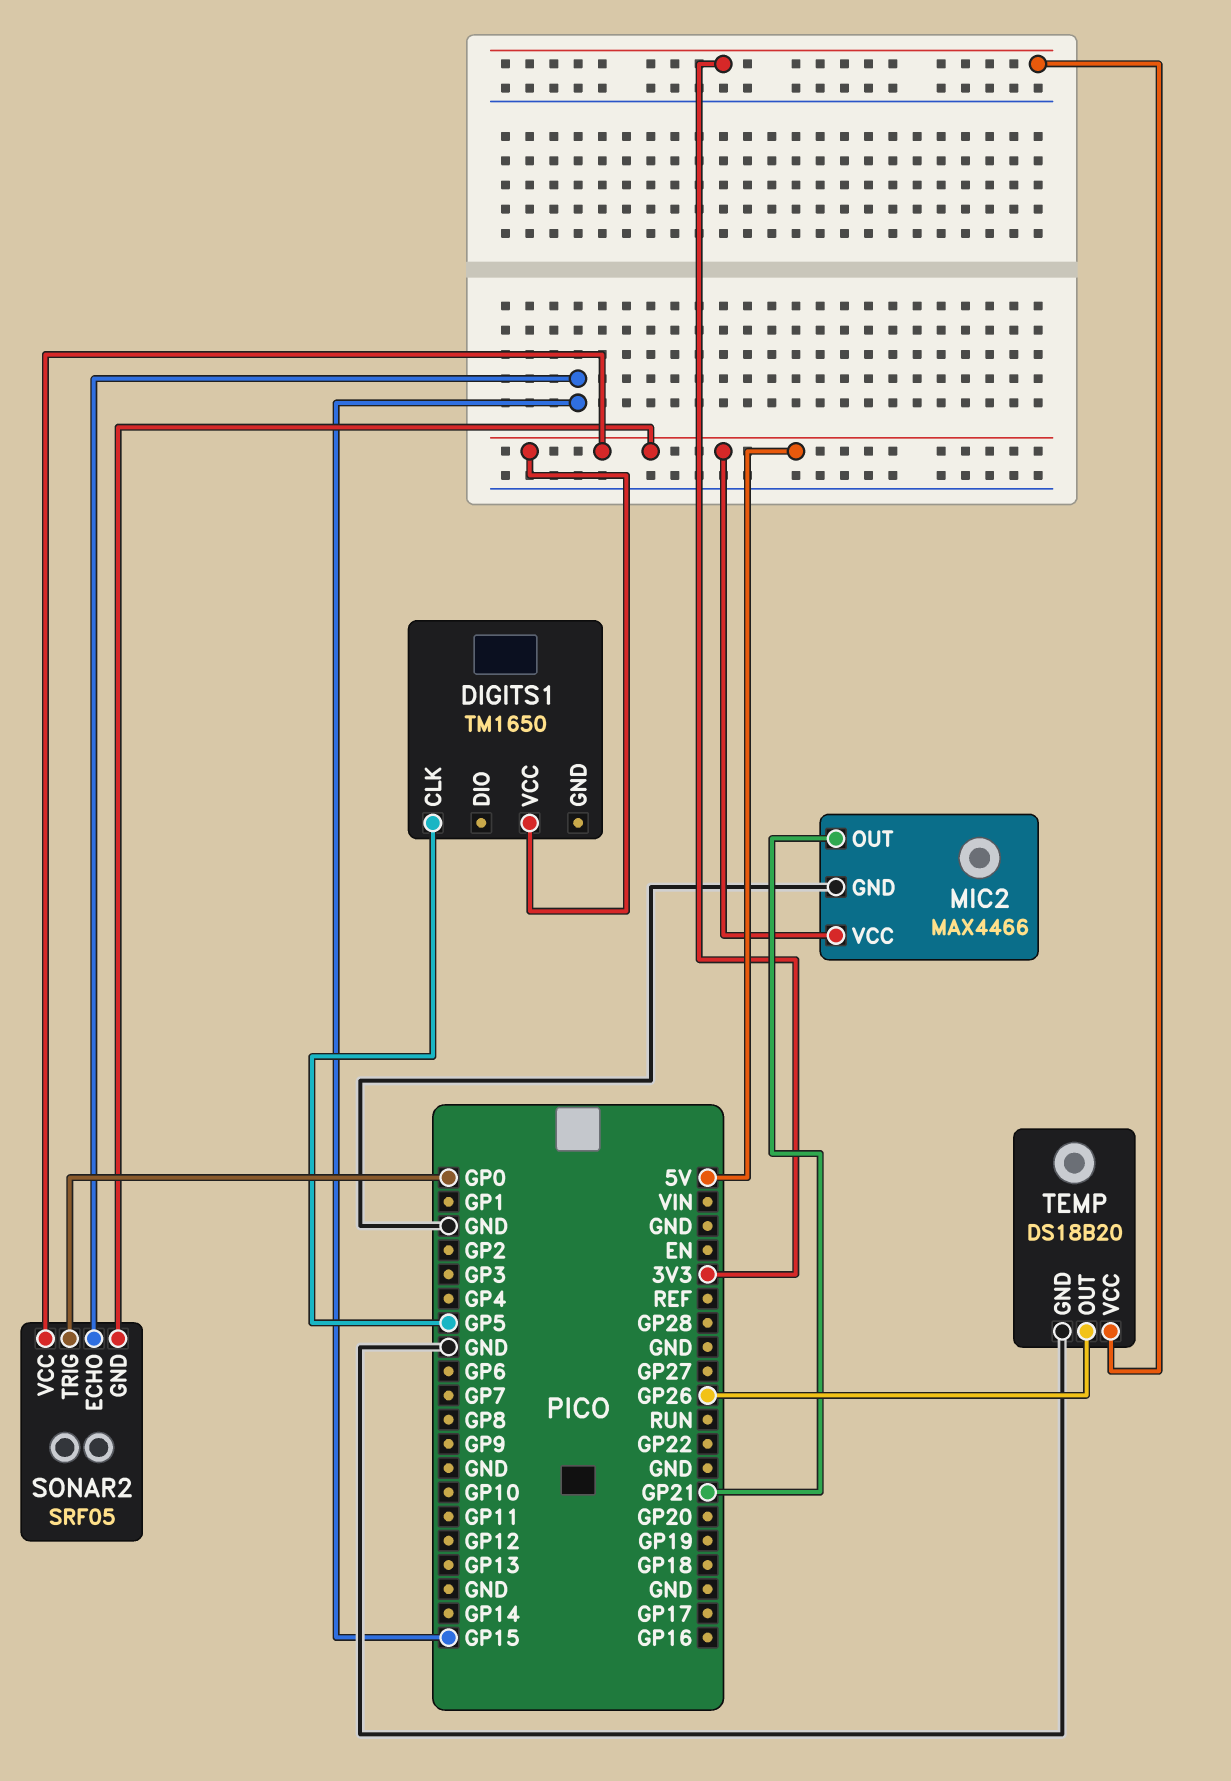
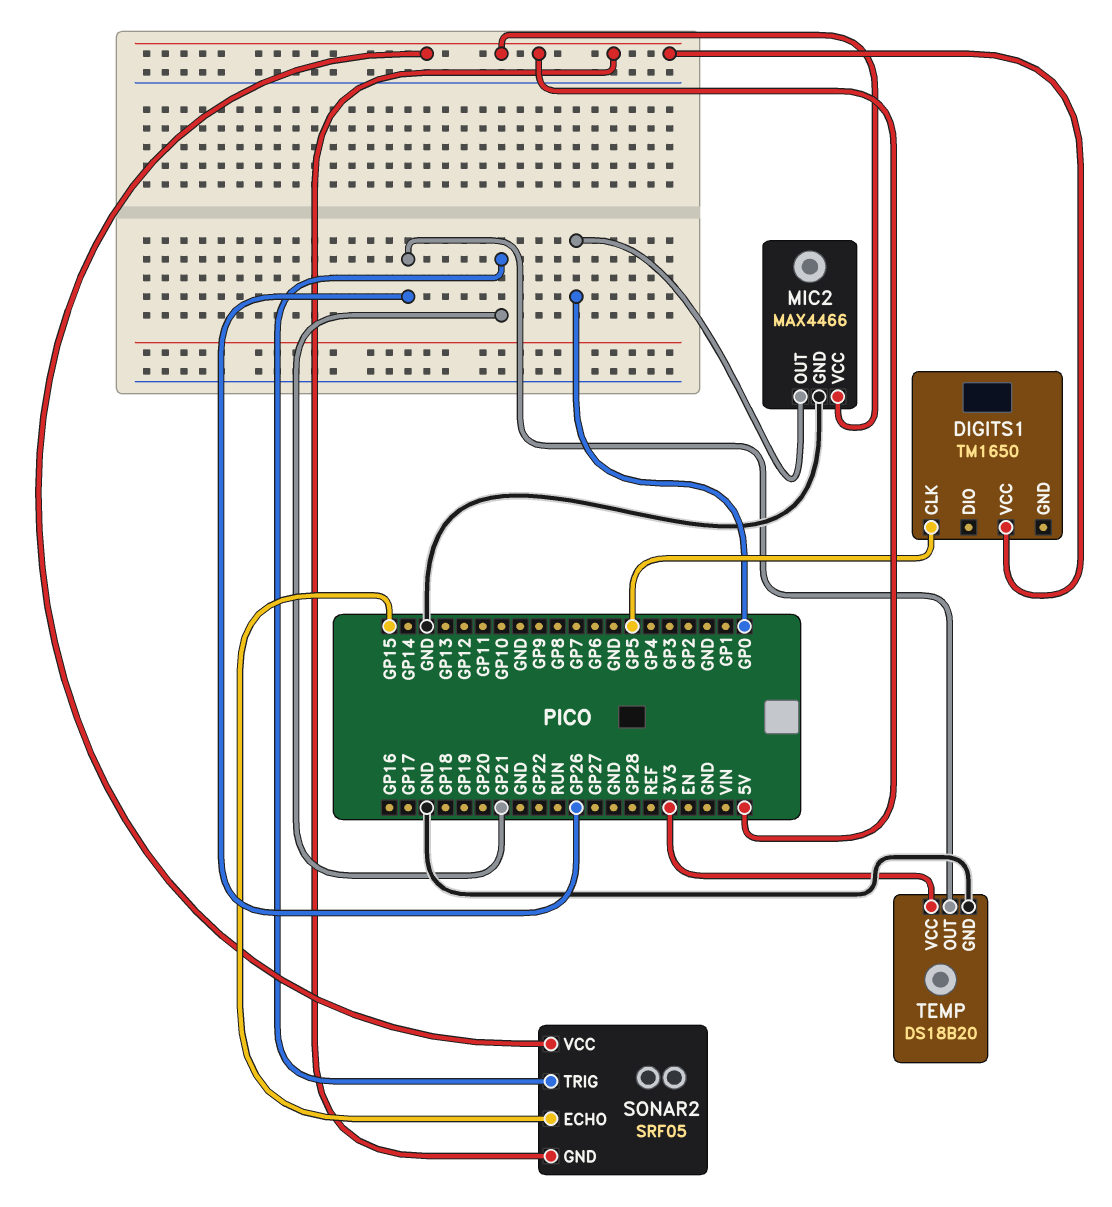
MIC2 pin OUT: GP21 -> GP0
SONAR2 pin TRIG: GP0 -> GP21

